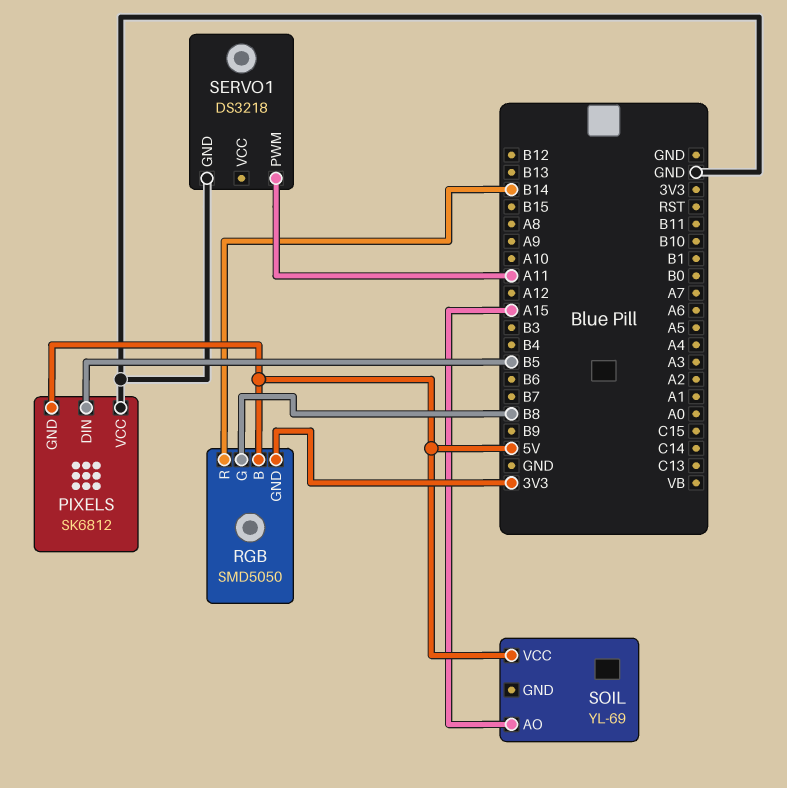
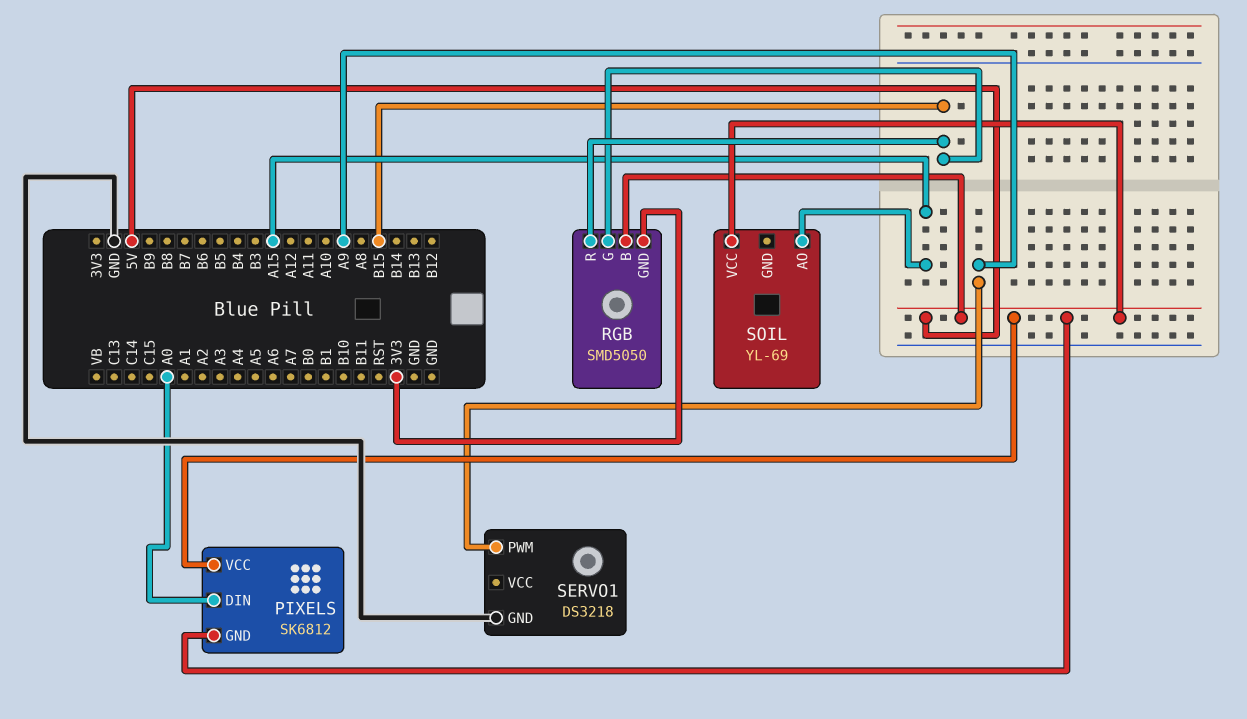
PIXELS pin DIN: B5 -> A0
PIXELS pin VCC: GND -> 5V
RGB pin G: B8 -> B15
RGB pin R: B14 -> B15
SERVO1 pin PWM: A11 -> A9

